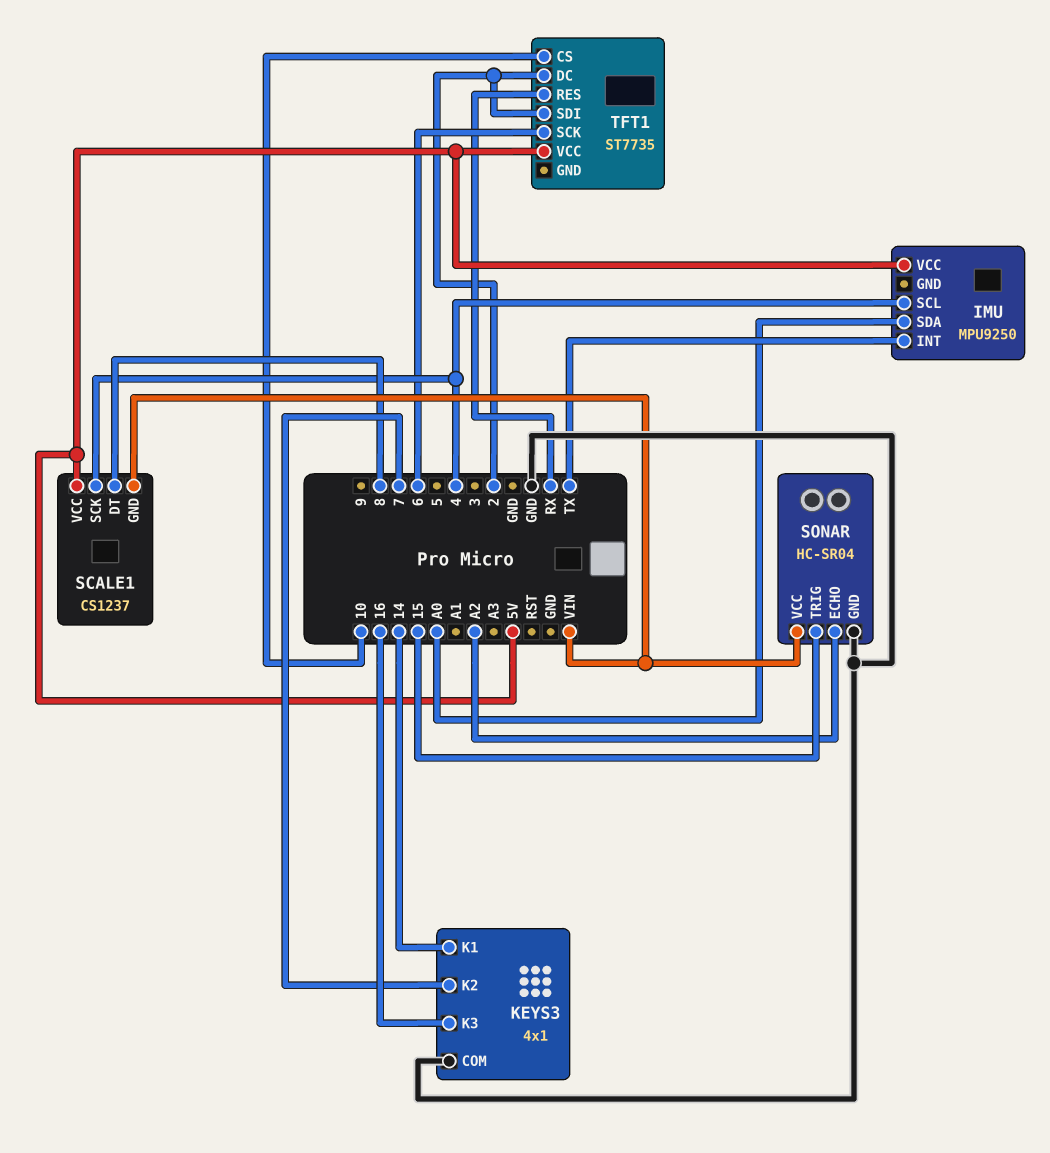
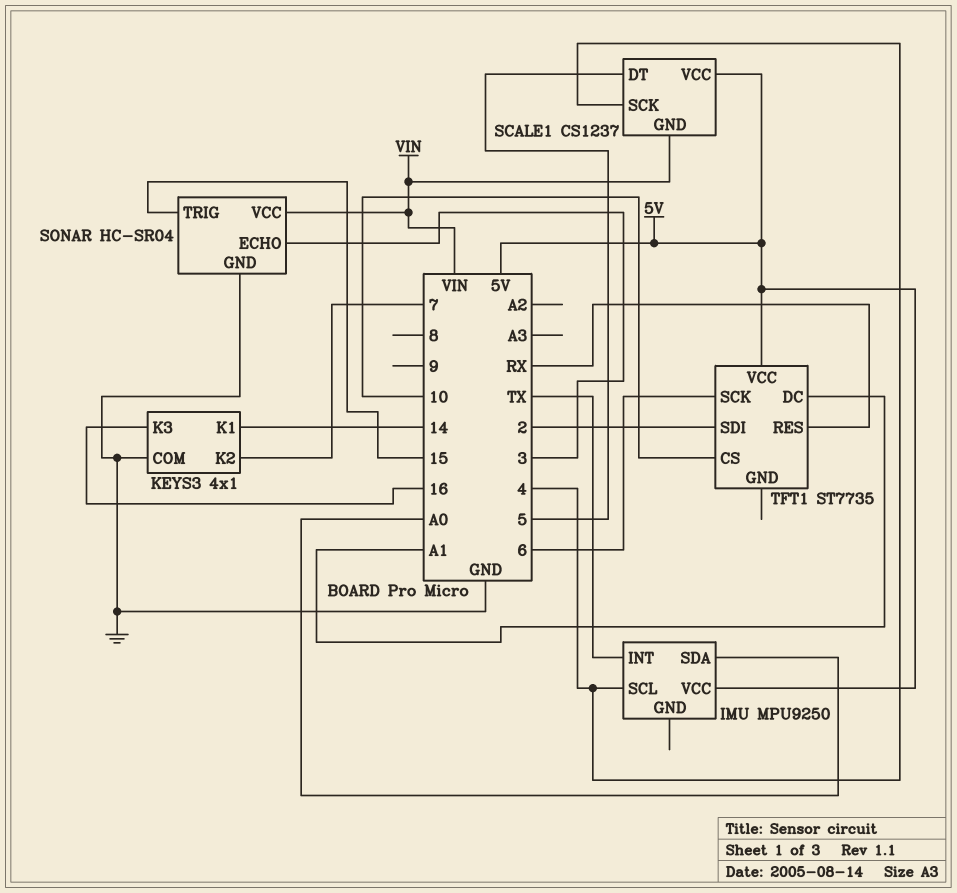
SCALE1 pin DT: 8 -> 5
SONAR pin ECHO: A2 -> 3
TFT1 pin DC: 2 -> A1

